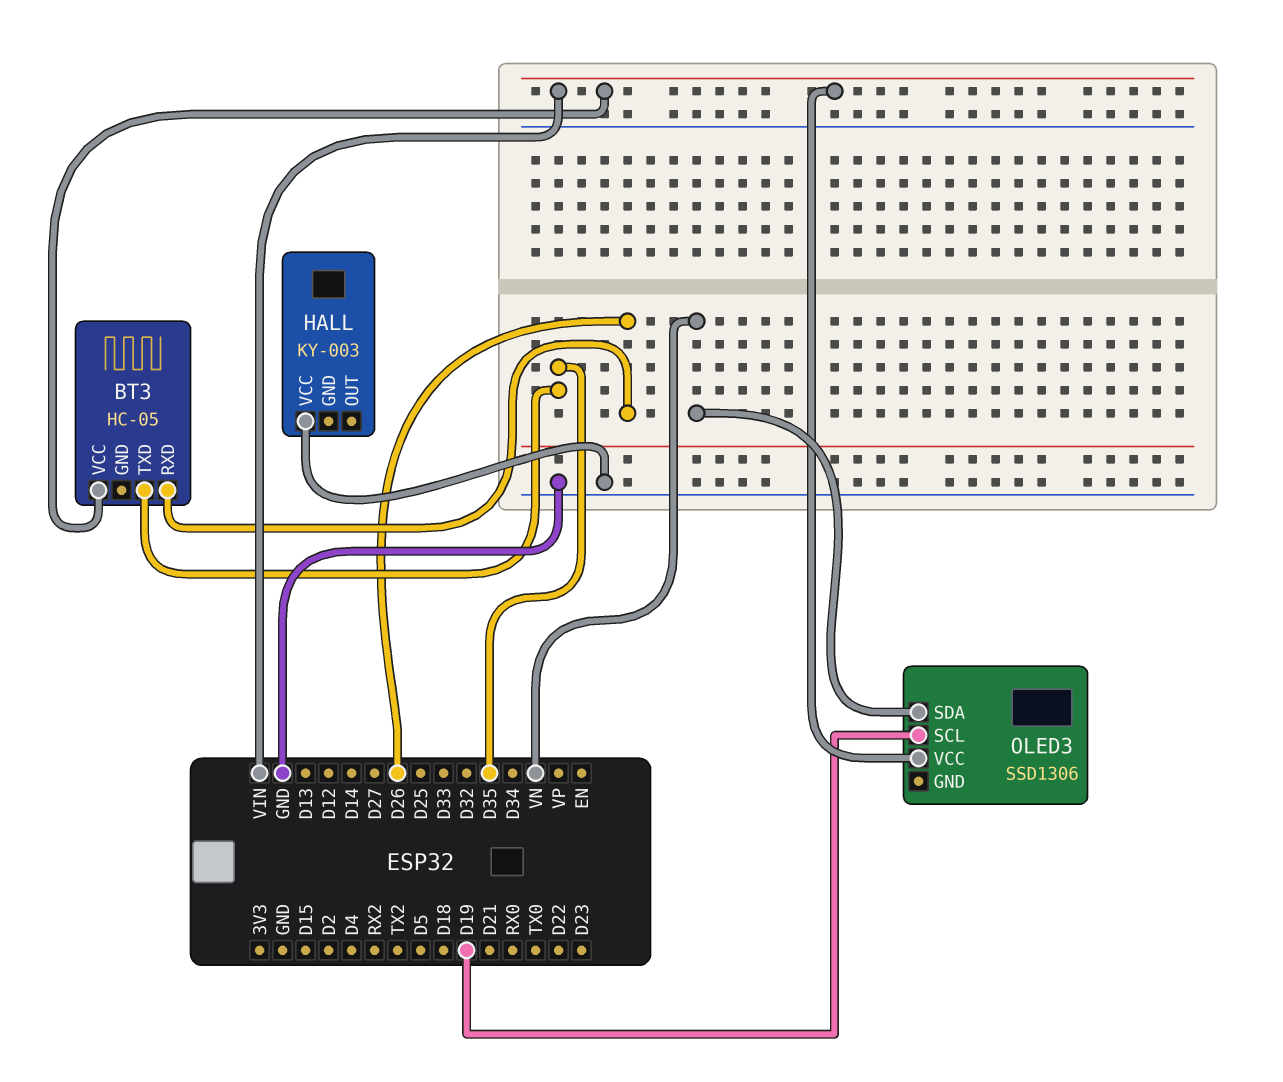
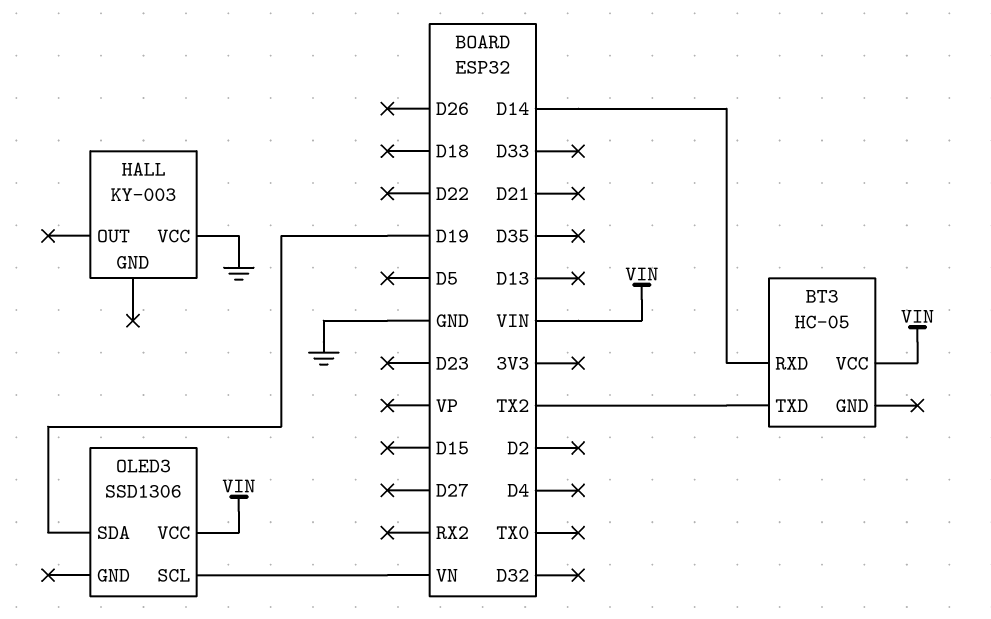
BT3 pin RXD: D26 -> D14
BT3 pin TXD: D35 -> TX2
OLED3 pin SCL: D19 -> VN
OLED3 pin SDA: VN -> D19

